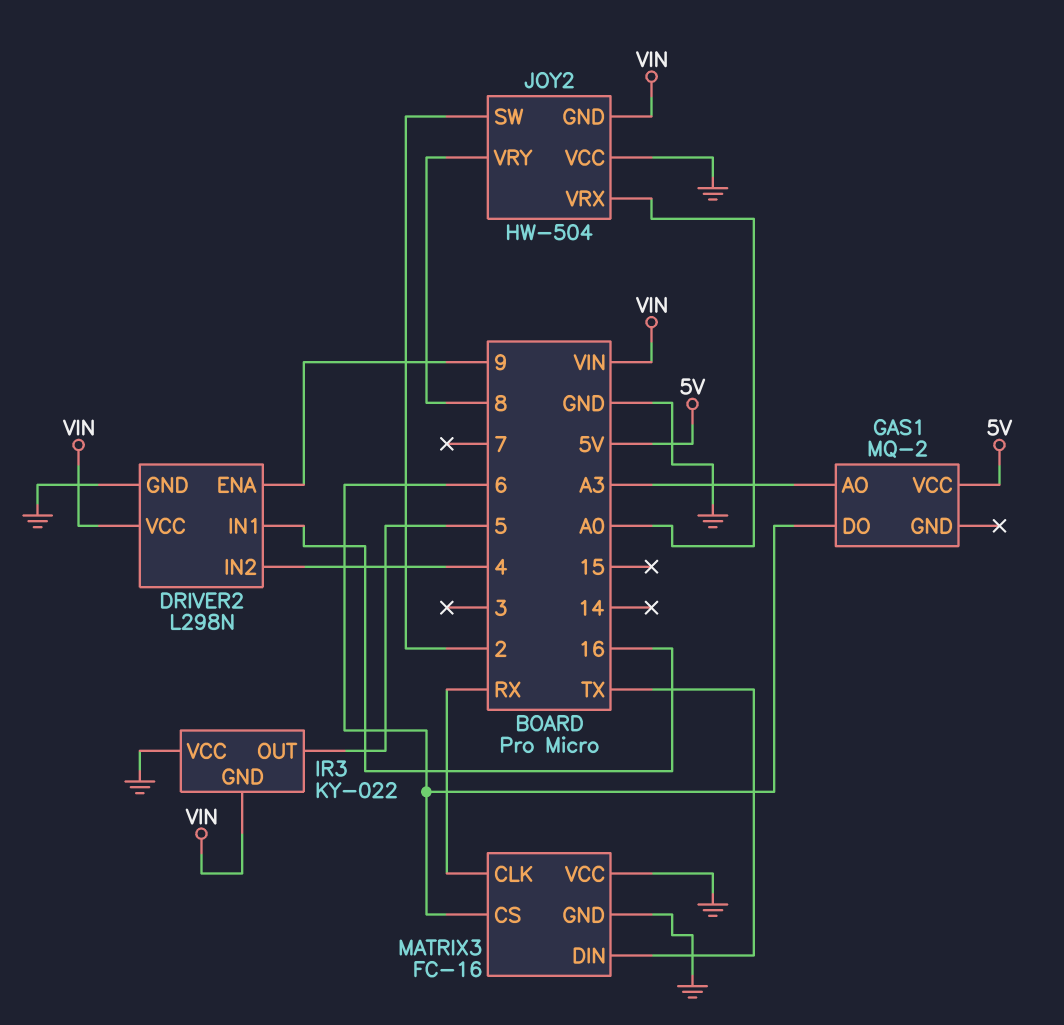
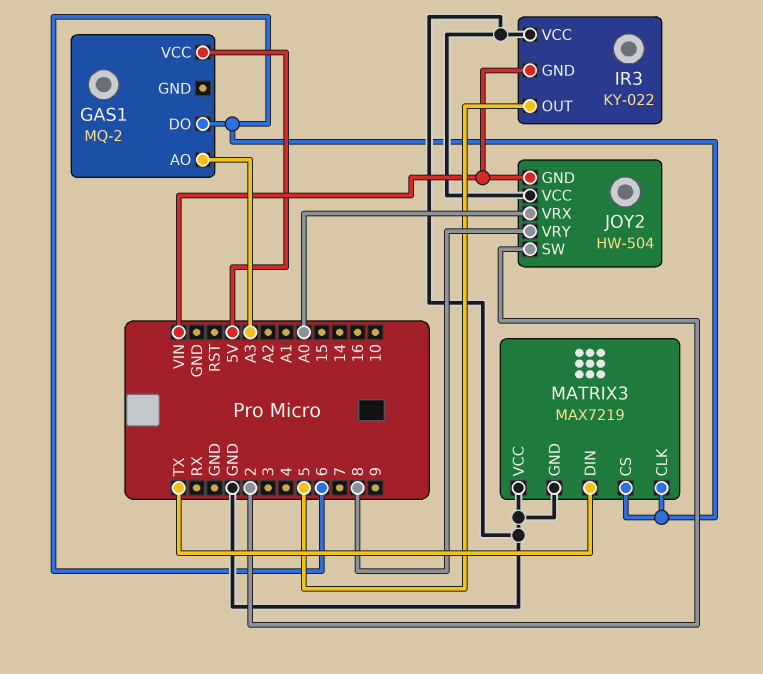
DRIVER2: L298N -> none
DRIVER2 pin ENA: 9 -> none
DRIVER2 pin GND: GND -> none
DRIVER2 pin IN1: 16 -> none
DRIVER2 pin IN2: 4 -> none
DRIVER2 pin VCC: VIN -> none
MATRIX3: FC-16 -> MAX7219
MATRIX3 pin CLK: RX -> 6

